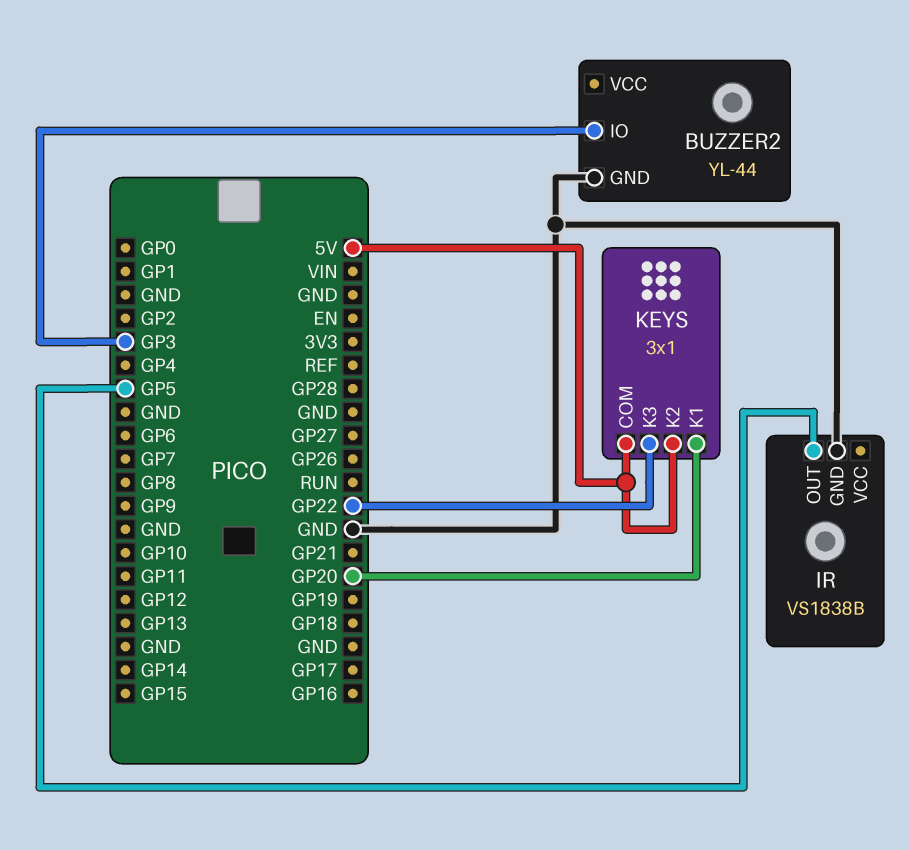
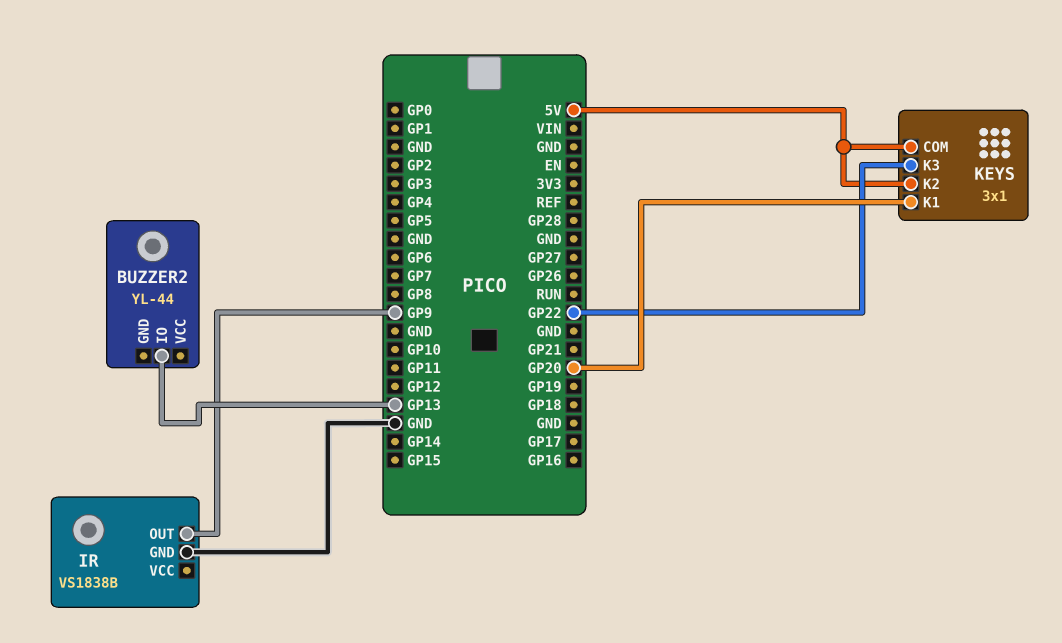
BUZZER2 pin GND: GND -> none
BUZZER2 pin IO: GP3 -> GP13
IR pin OUT: GP5 -> GP9

